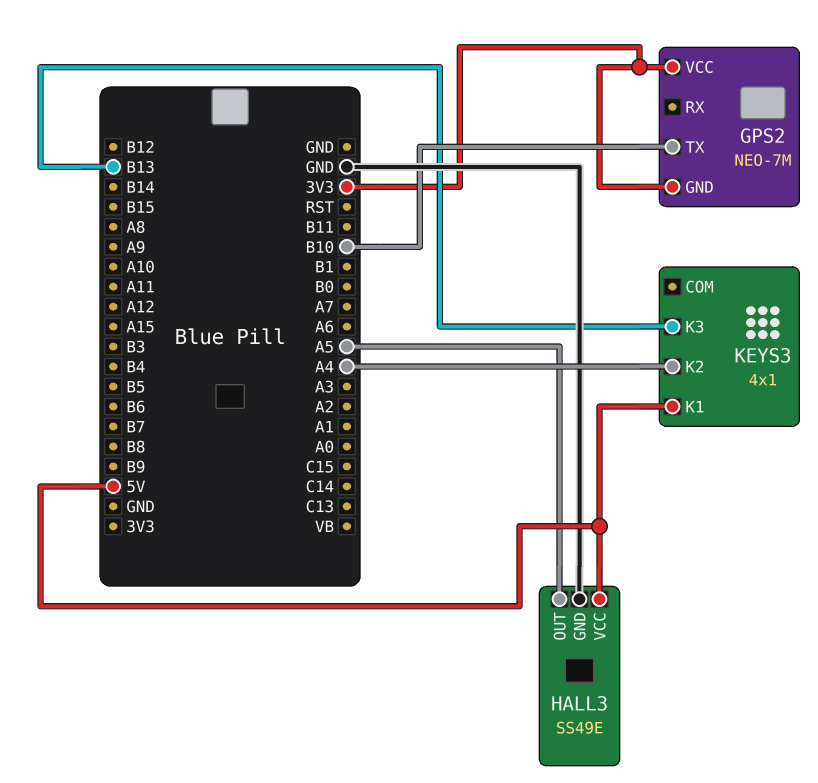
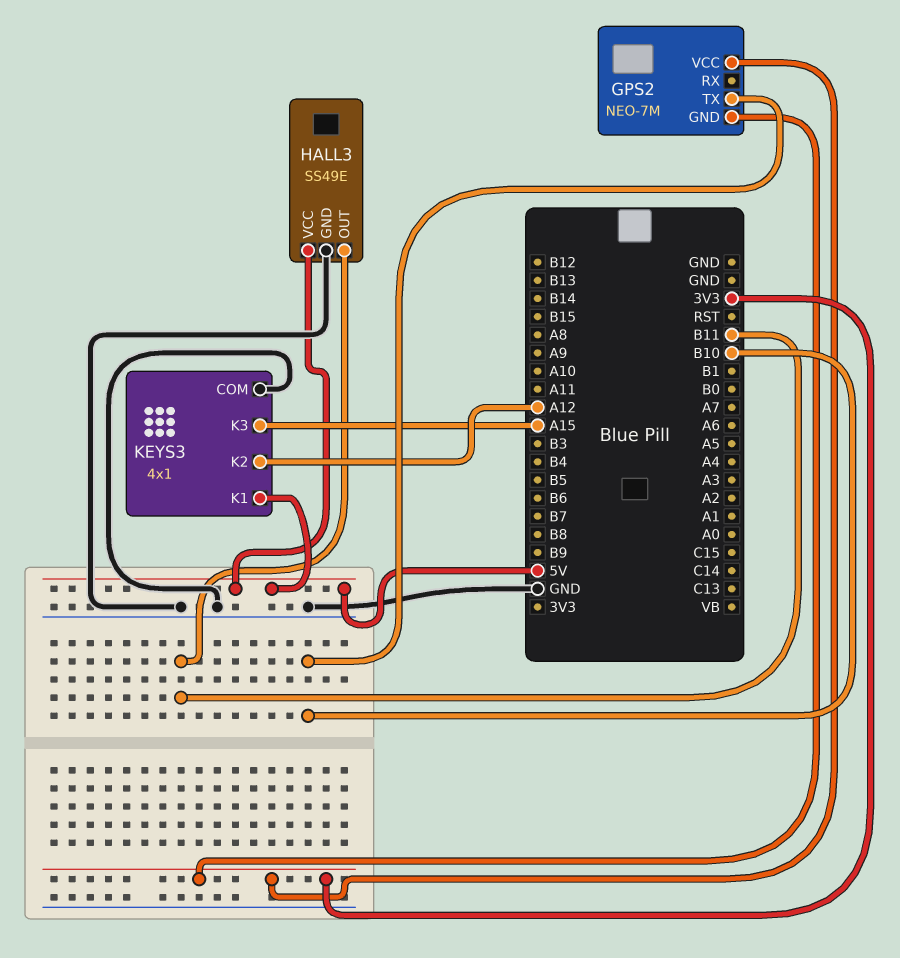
HALL3 pin OUT: A5 -> B11
KEYS3 pin COM: none -> GND
KEYS3 pin K2: A4 -> A12
KEYS3 pin K3: B13 -> A15

